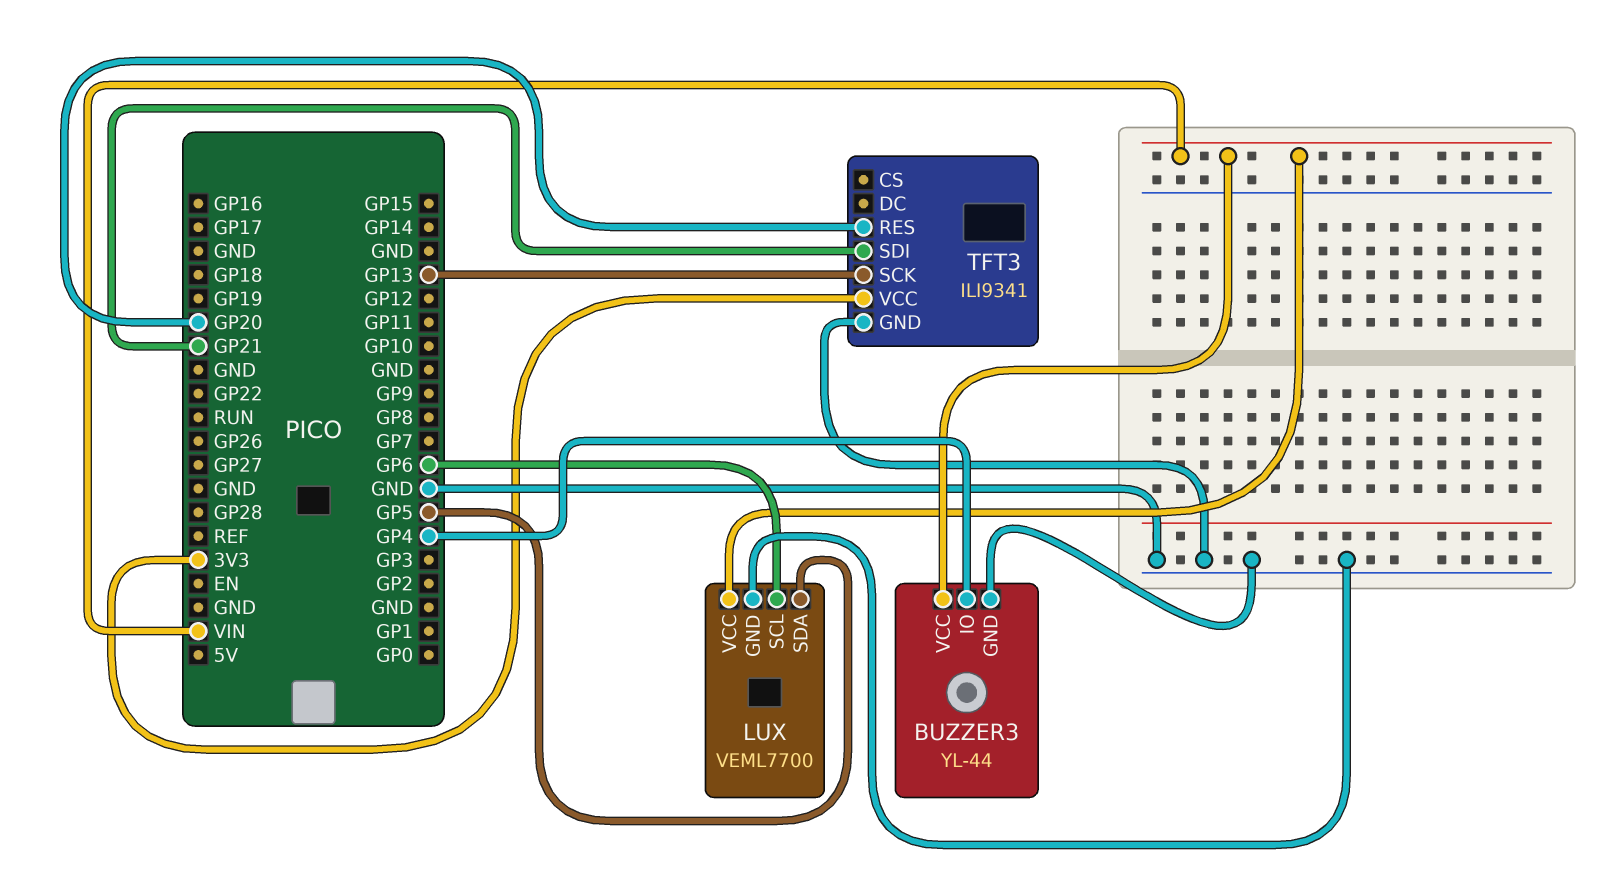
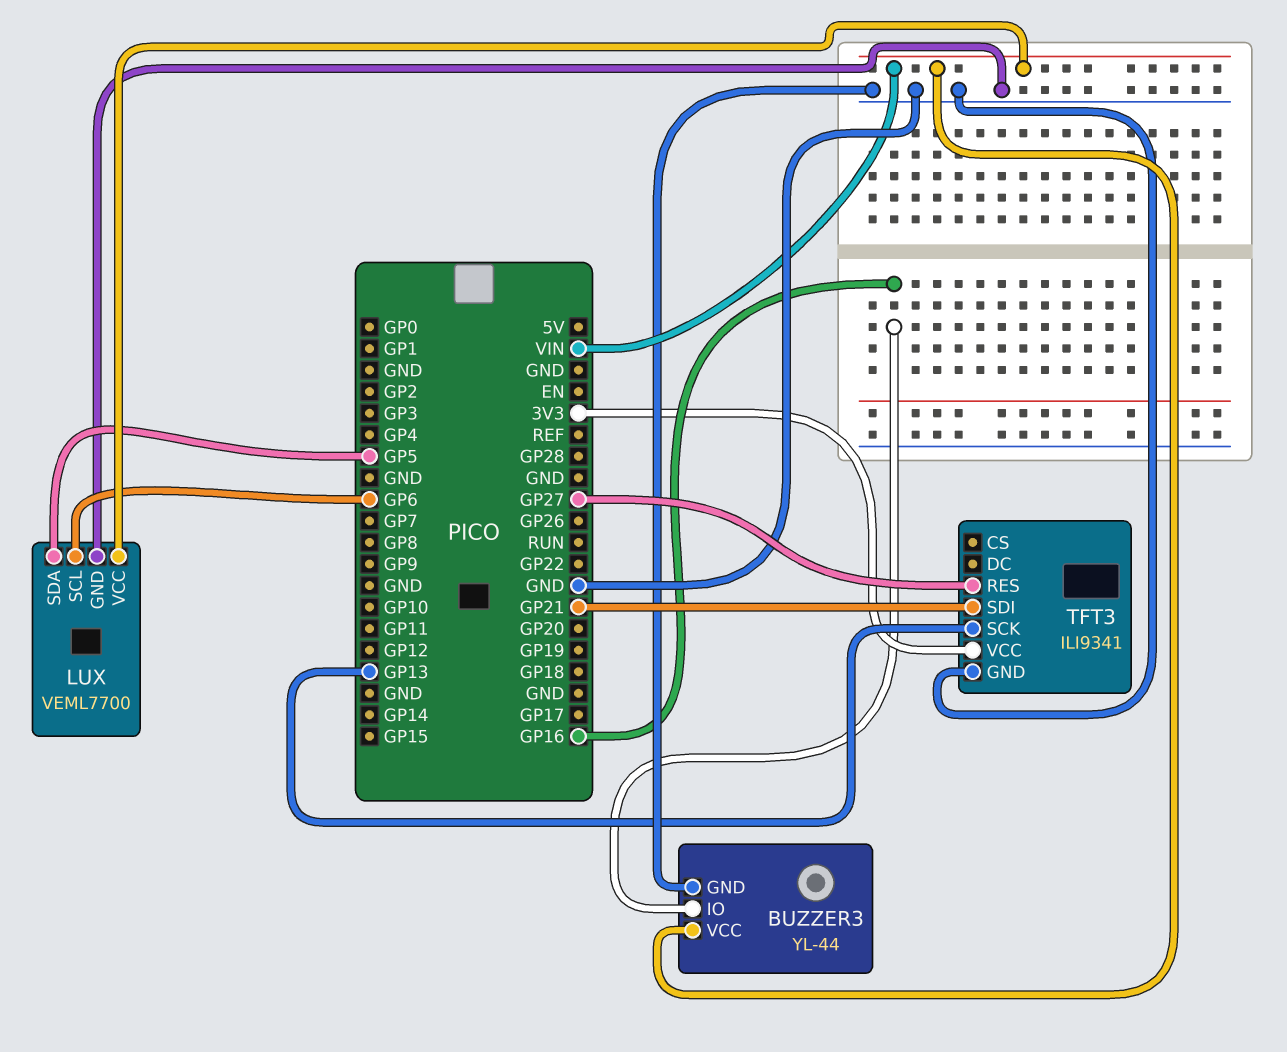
BUZZER3 pin IO: GP4 -> GP16
TFT3 pin RES: GP20 -> GP27

